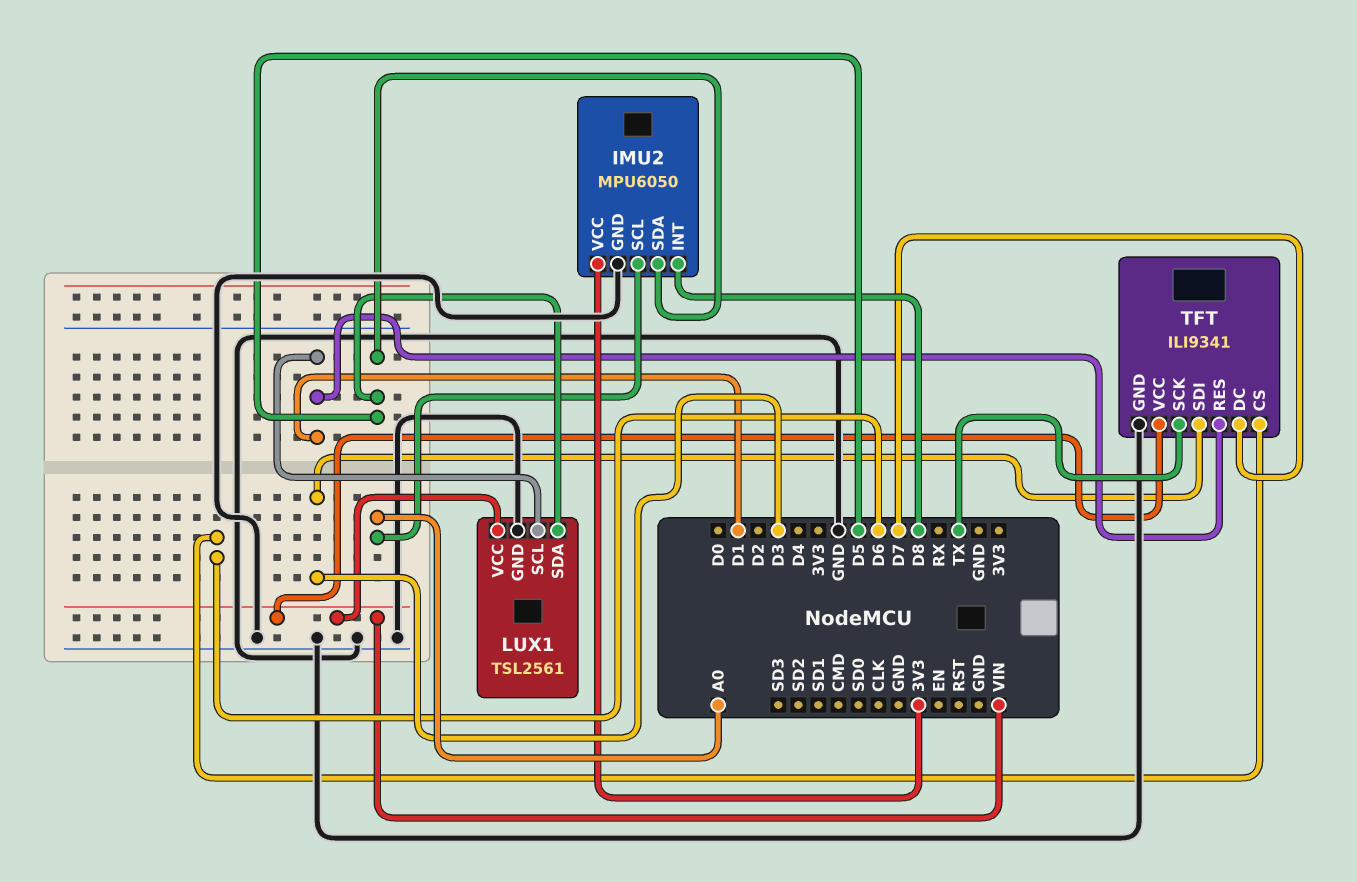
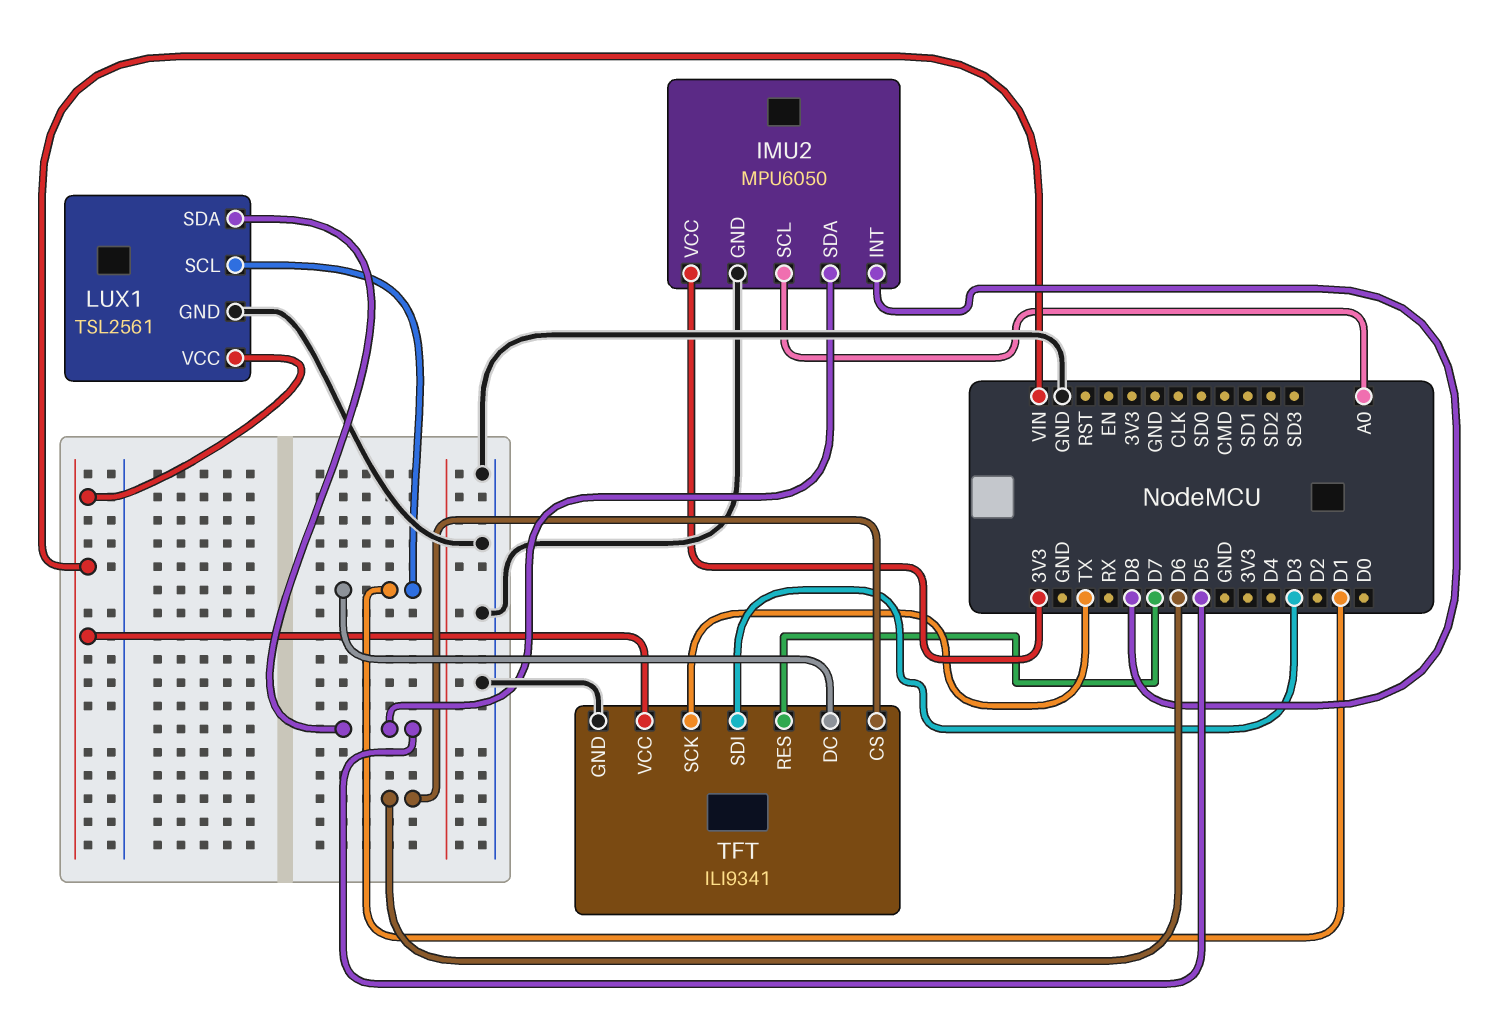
TFT pin DC: D7 -> D1
TFT pin RES: D1 -> D7

